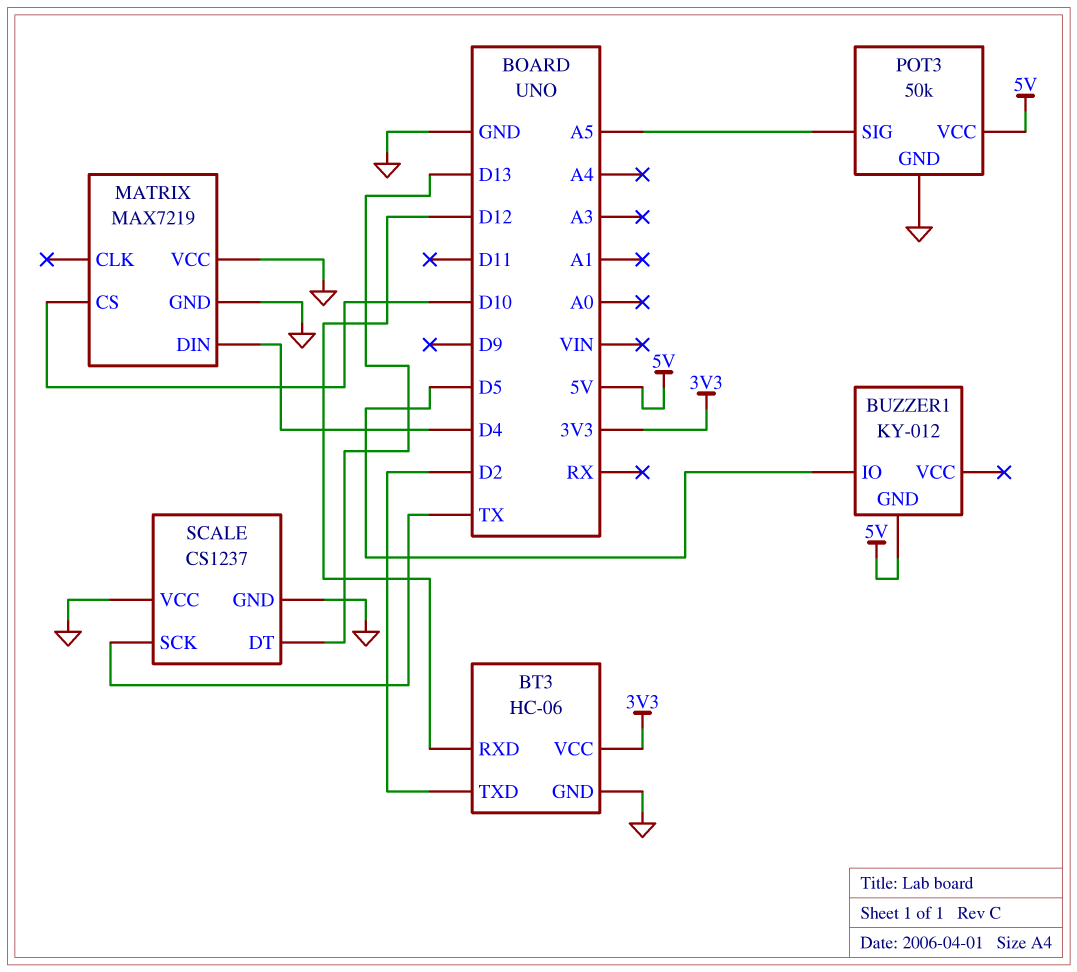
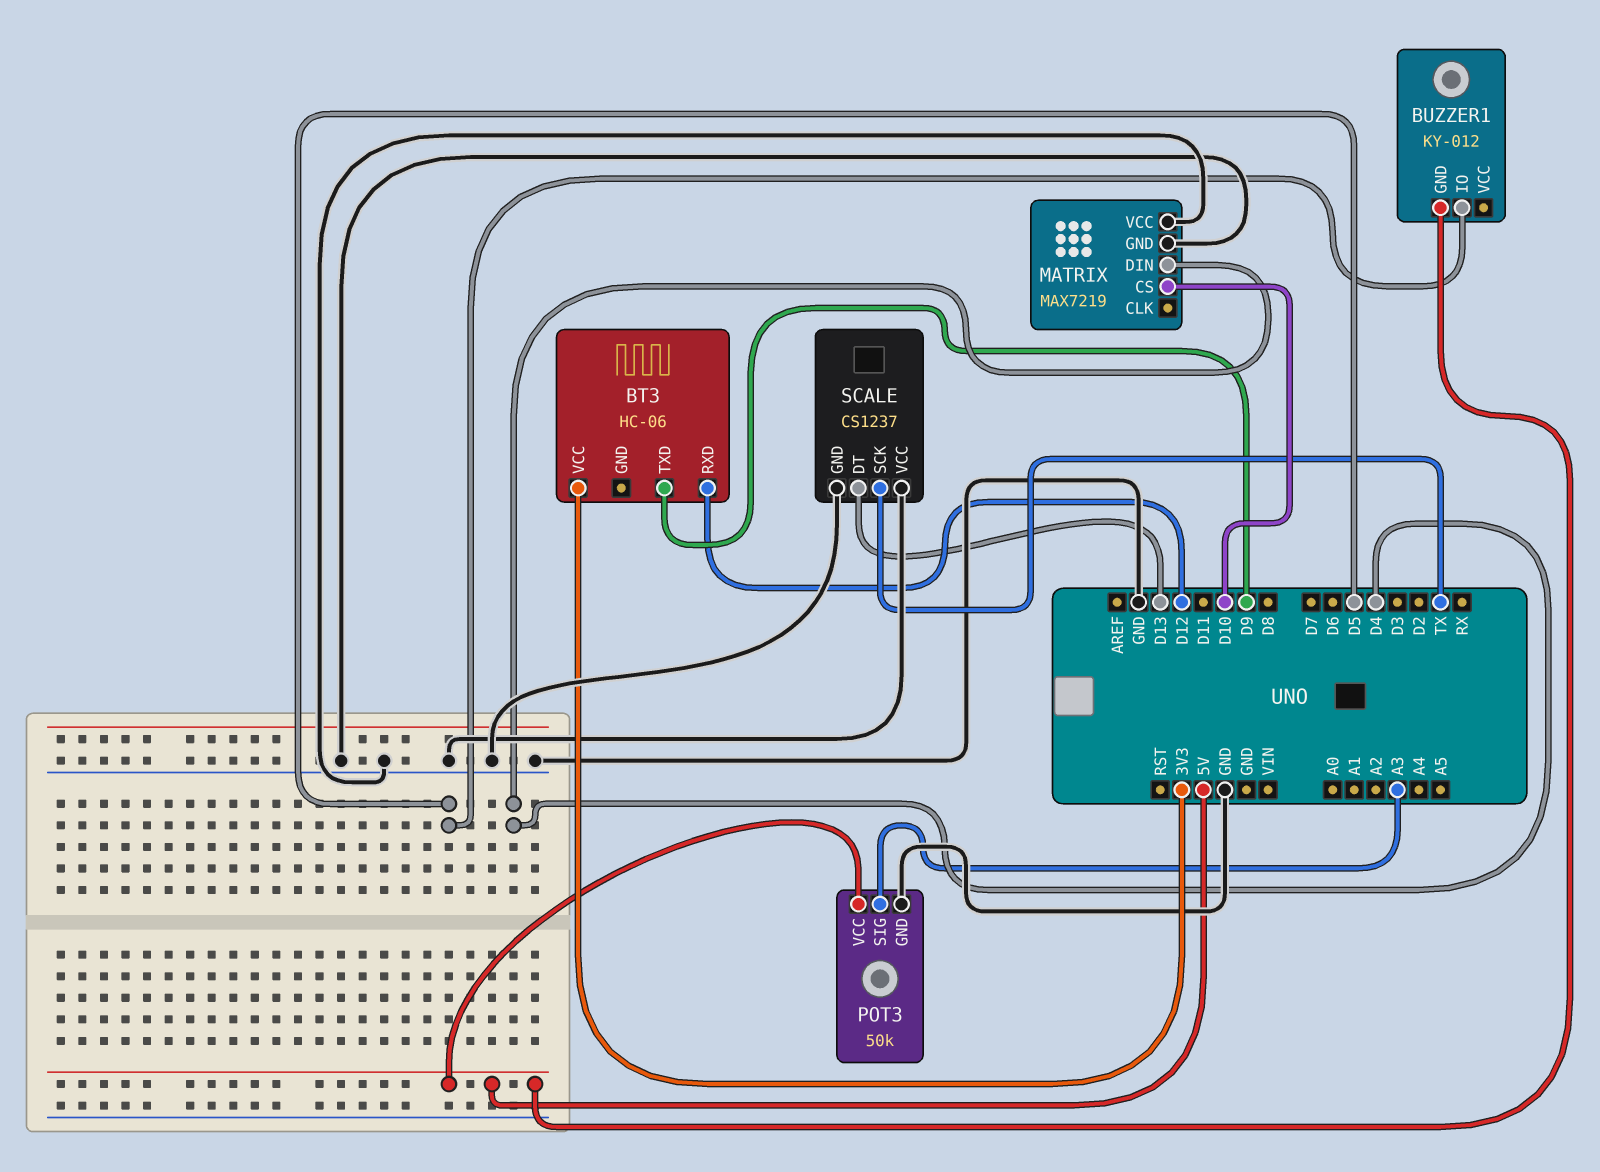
BT3 pin GND: GND -> none
BT3 pin TXD: D2 -> D9
POT3 pin SIG: A5 -> A3

